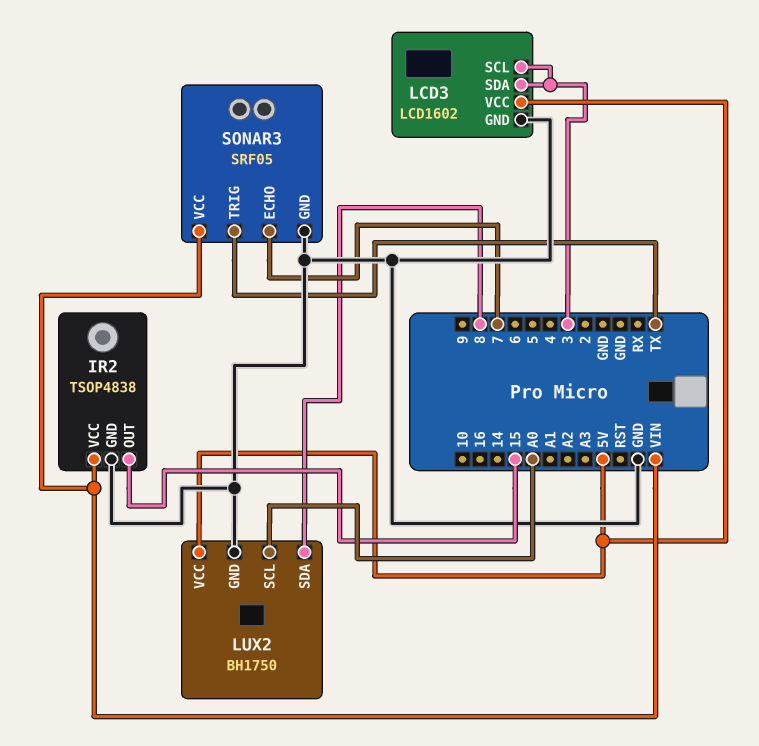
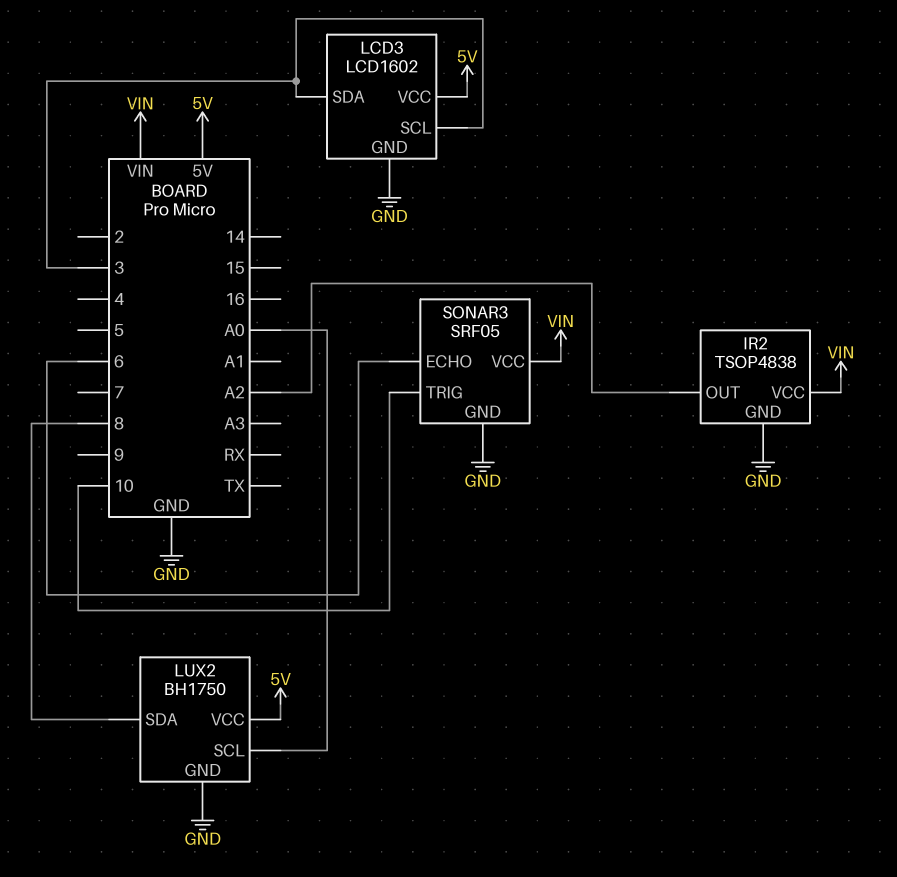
IR2 pin OUT: 15 -> A2
SONAR3 pin ECHO: 7 -> 6
SONAR3 pin TRIG: TX -> 10

